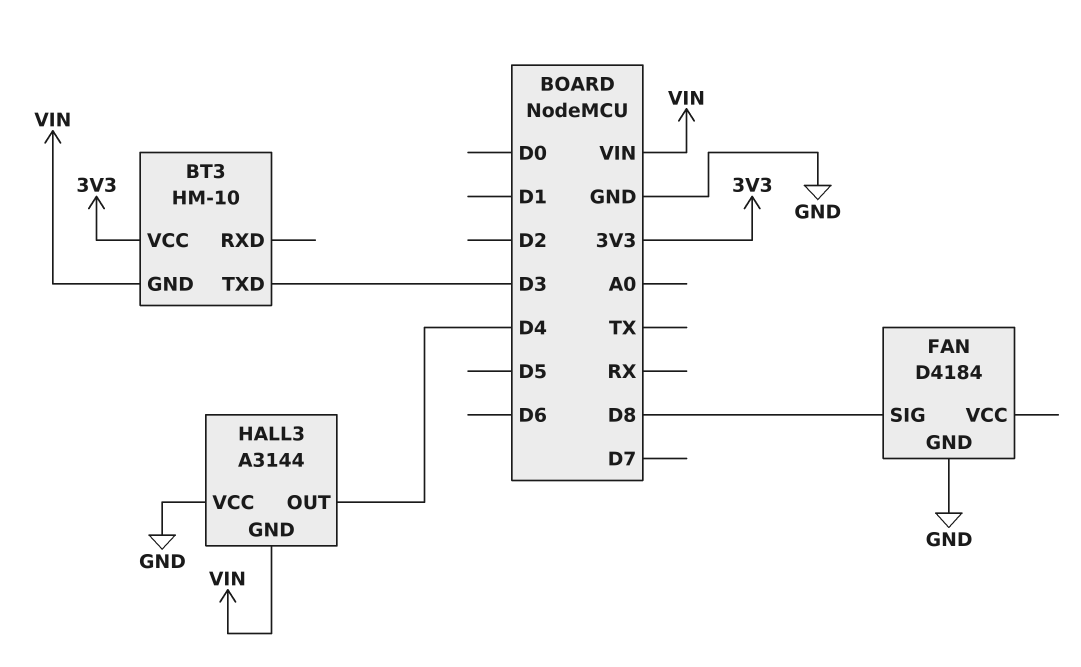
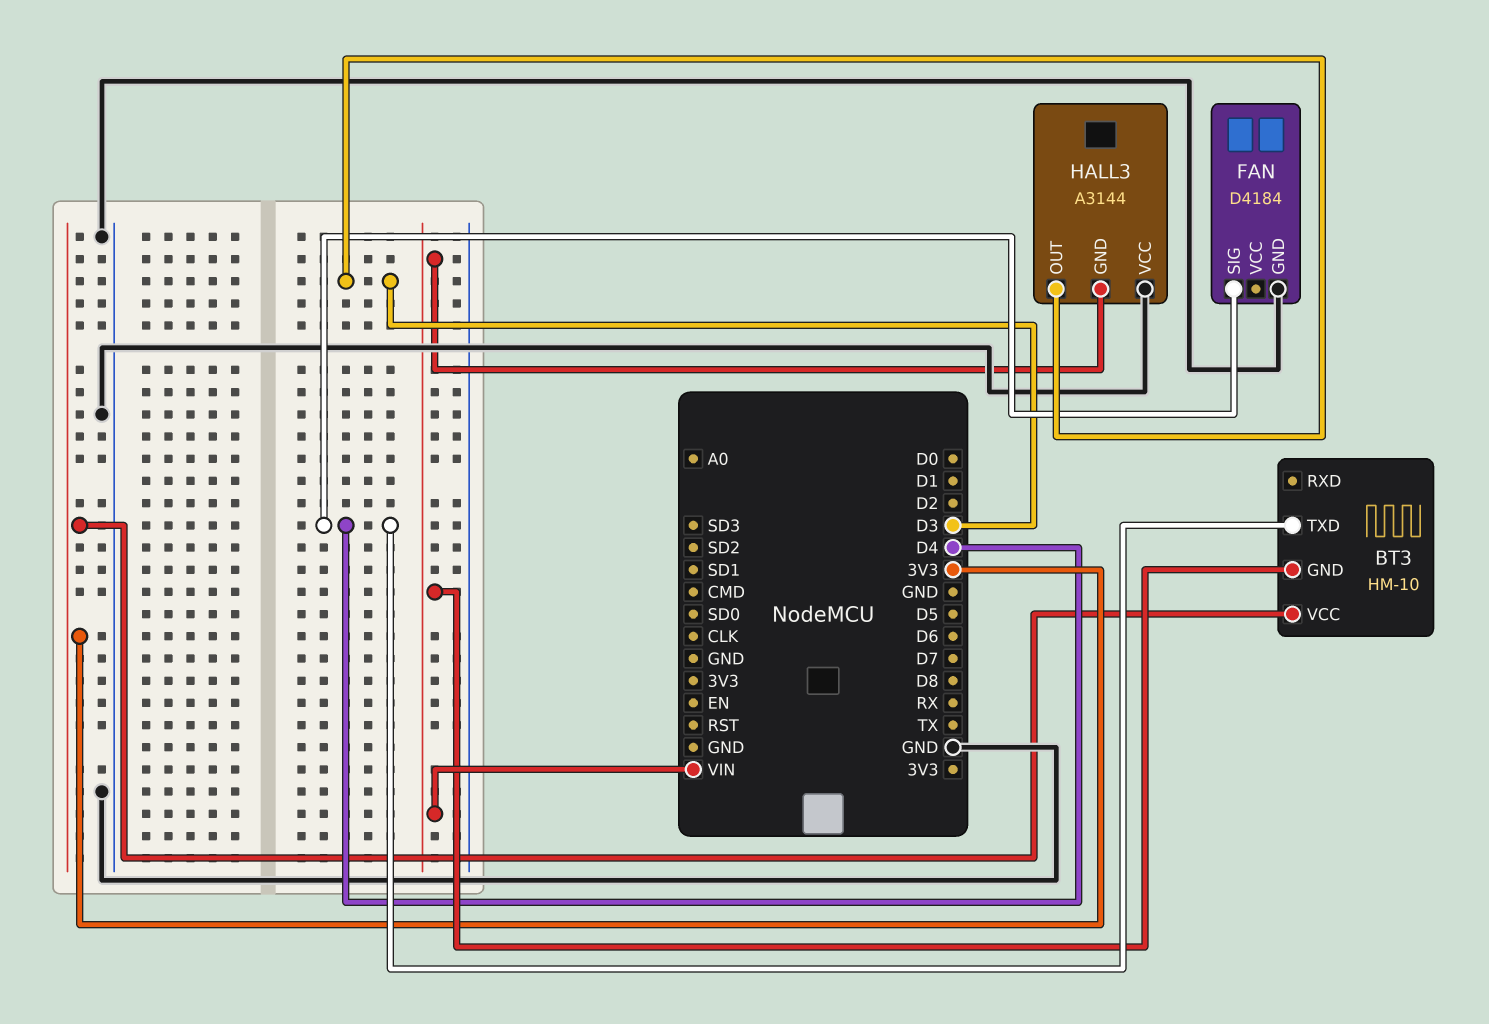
BT3 pin TXD: D3 -> D4
FAN pin SIG: D8 -> D4
HALL3 pin OUT: D4 -> D3

